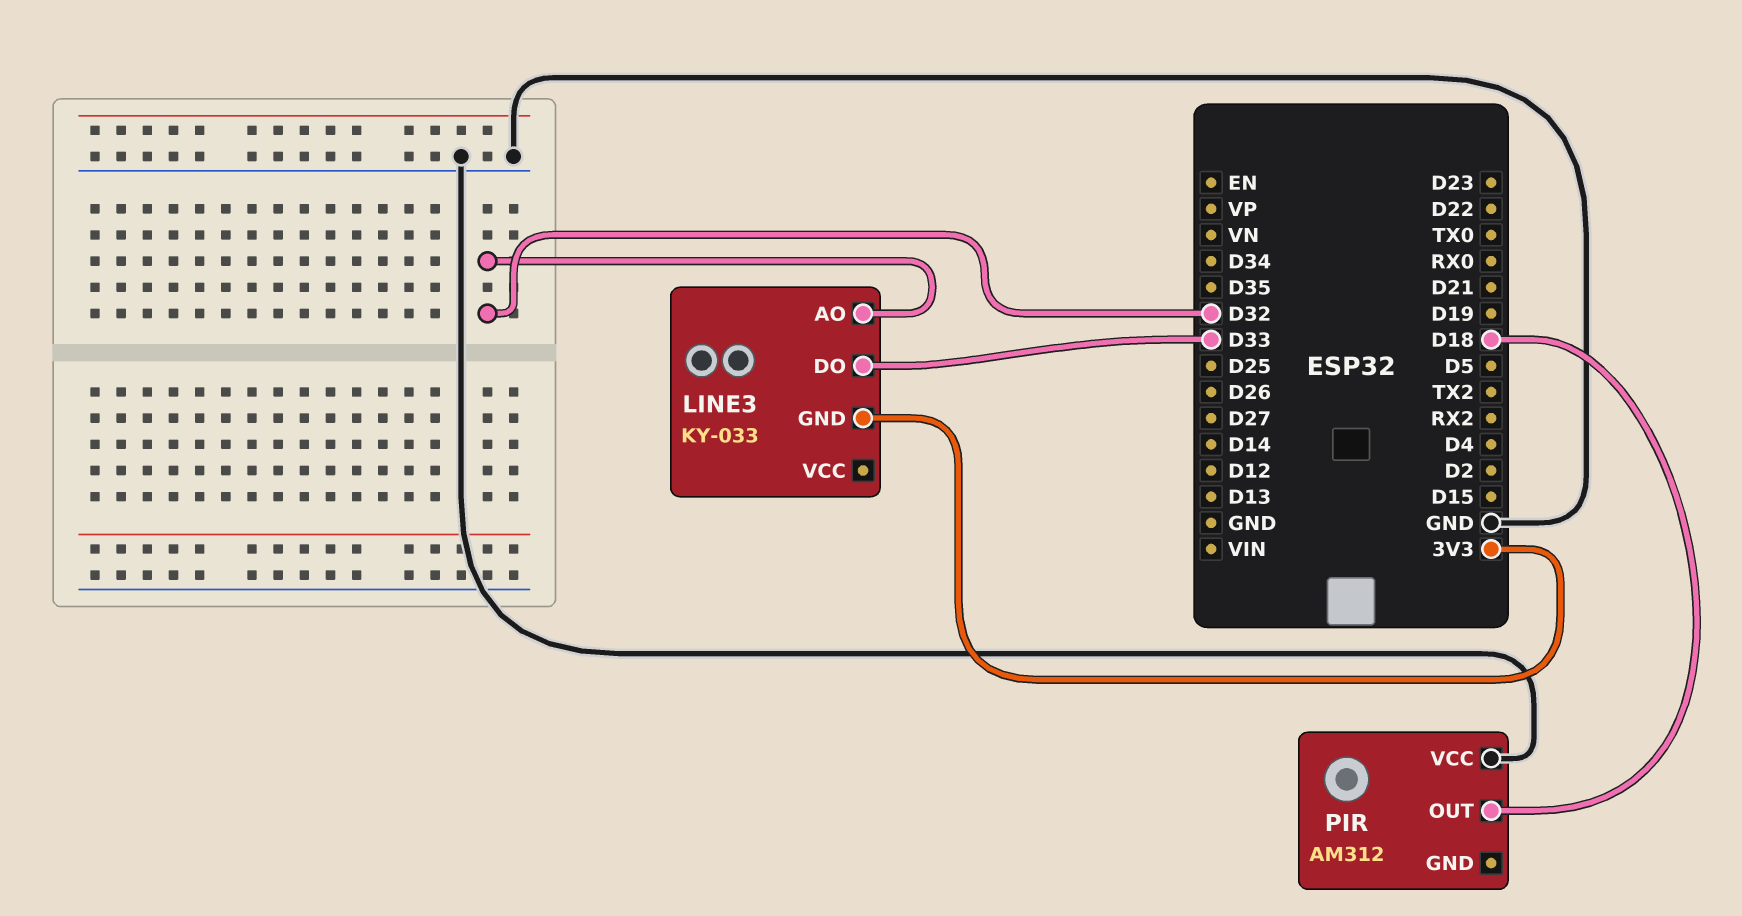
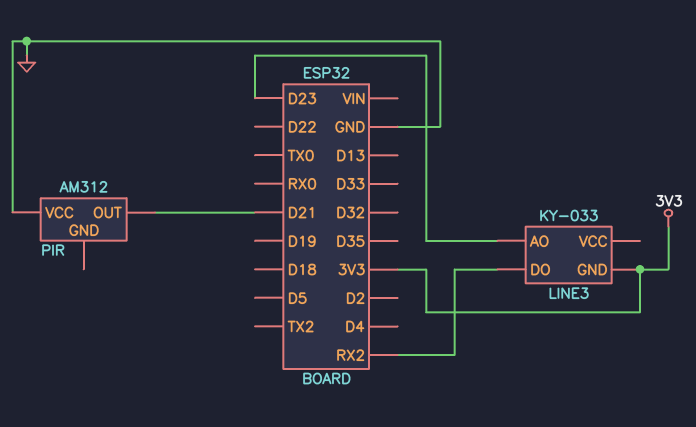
LINE3 pin AO: D32 -> D23
LINE3 pin DO: D33 -> RX2
PIR pin OUT: D18 -> D21

